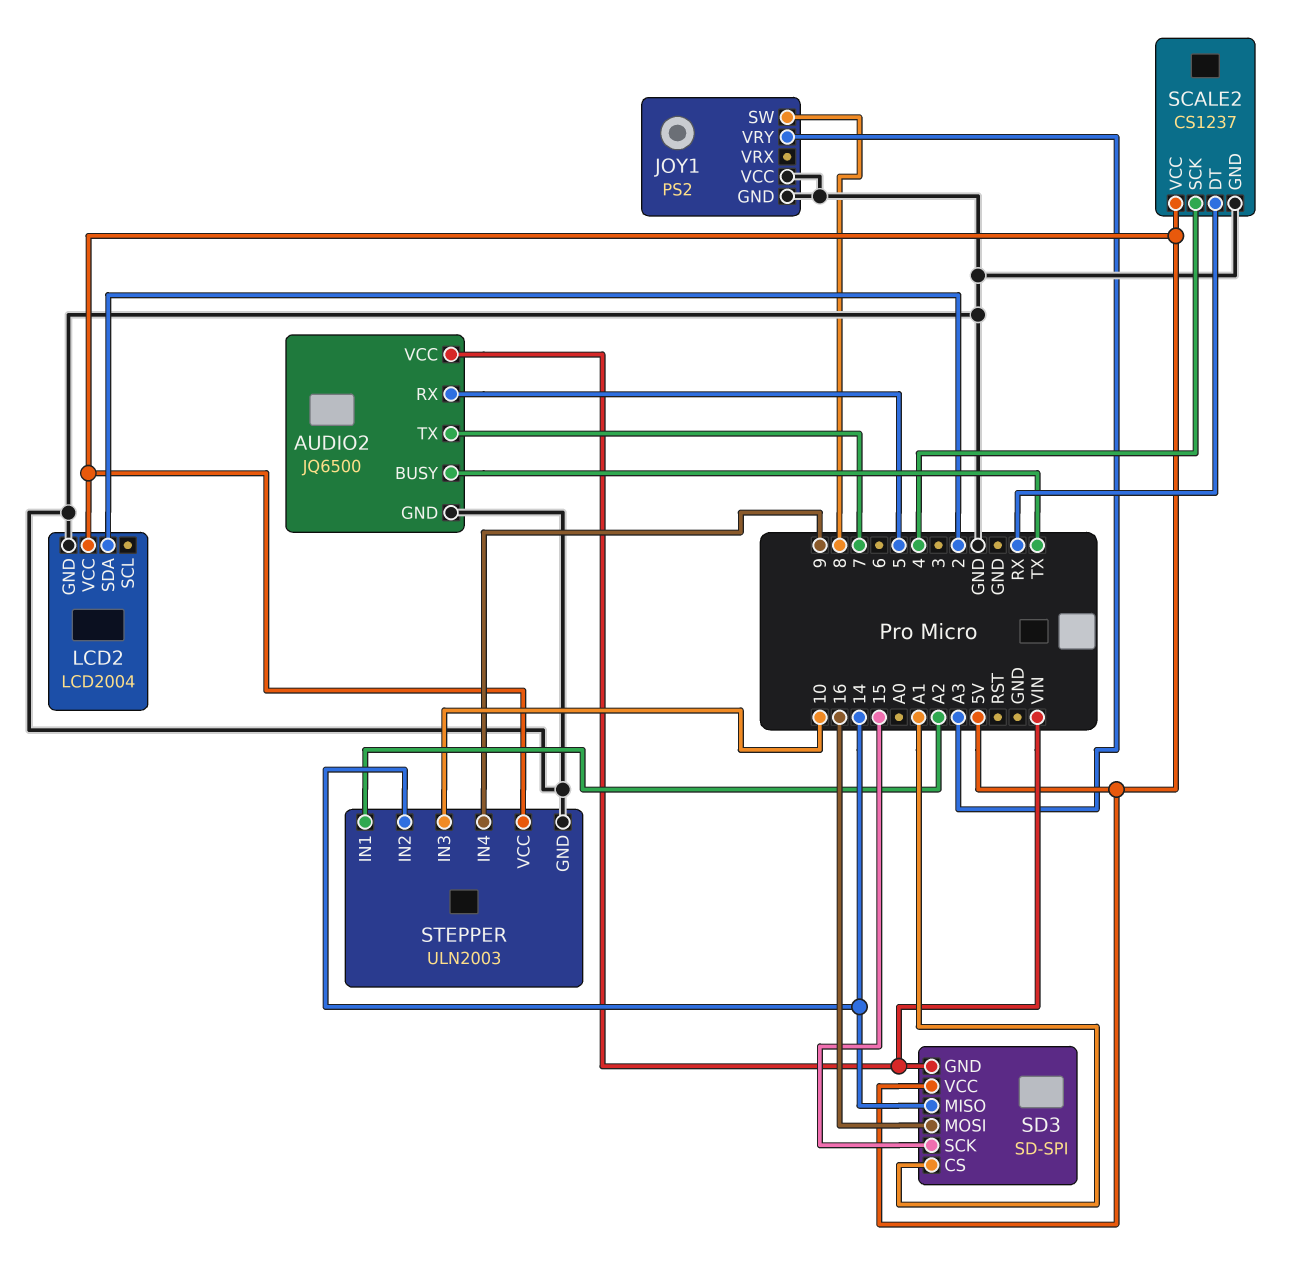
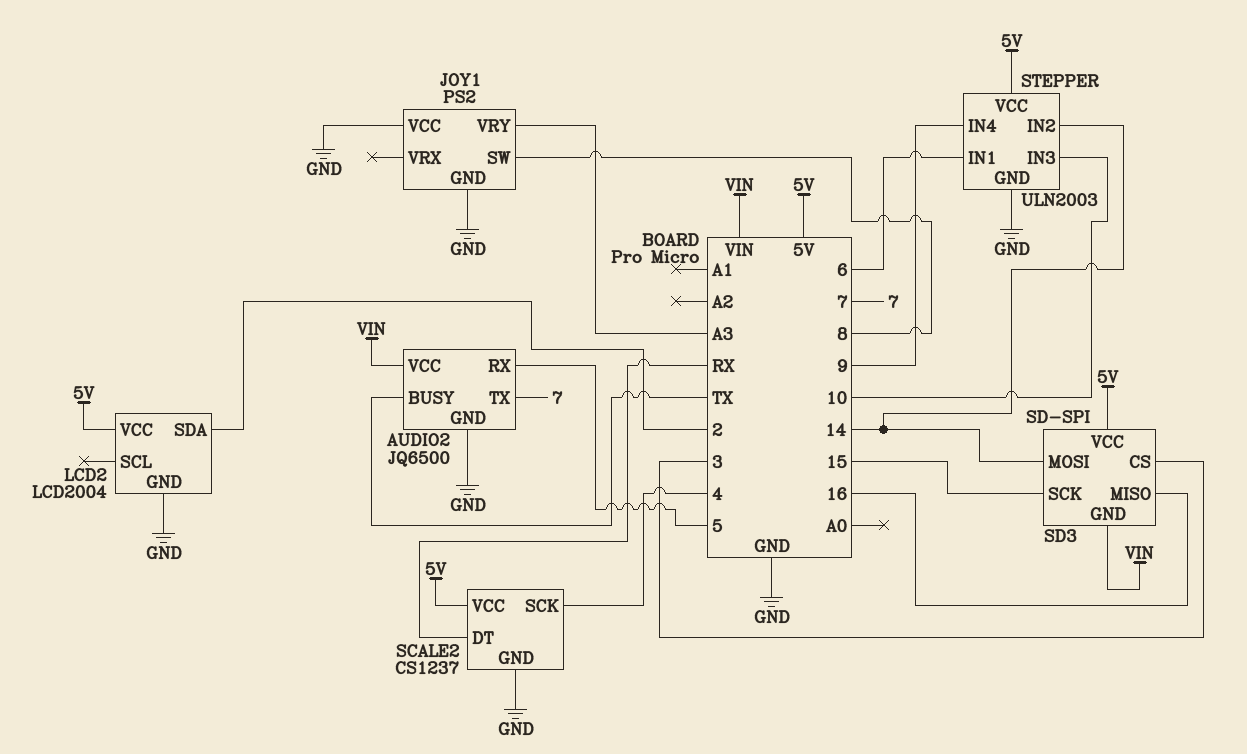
SD3 pin CS: A1 -> 3
SD3 pin MISO: 14 -> 16
SD3 pin MOSI: 16 -> 14
STEPPER pin IN1: A2 -> 6

